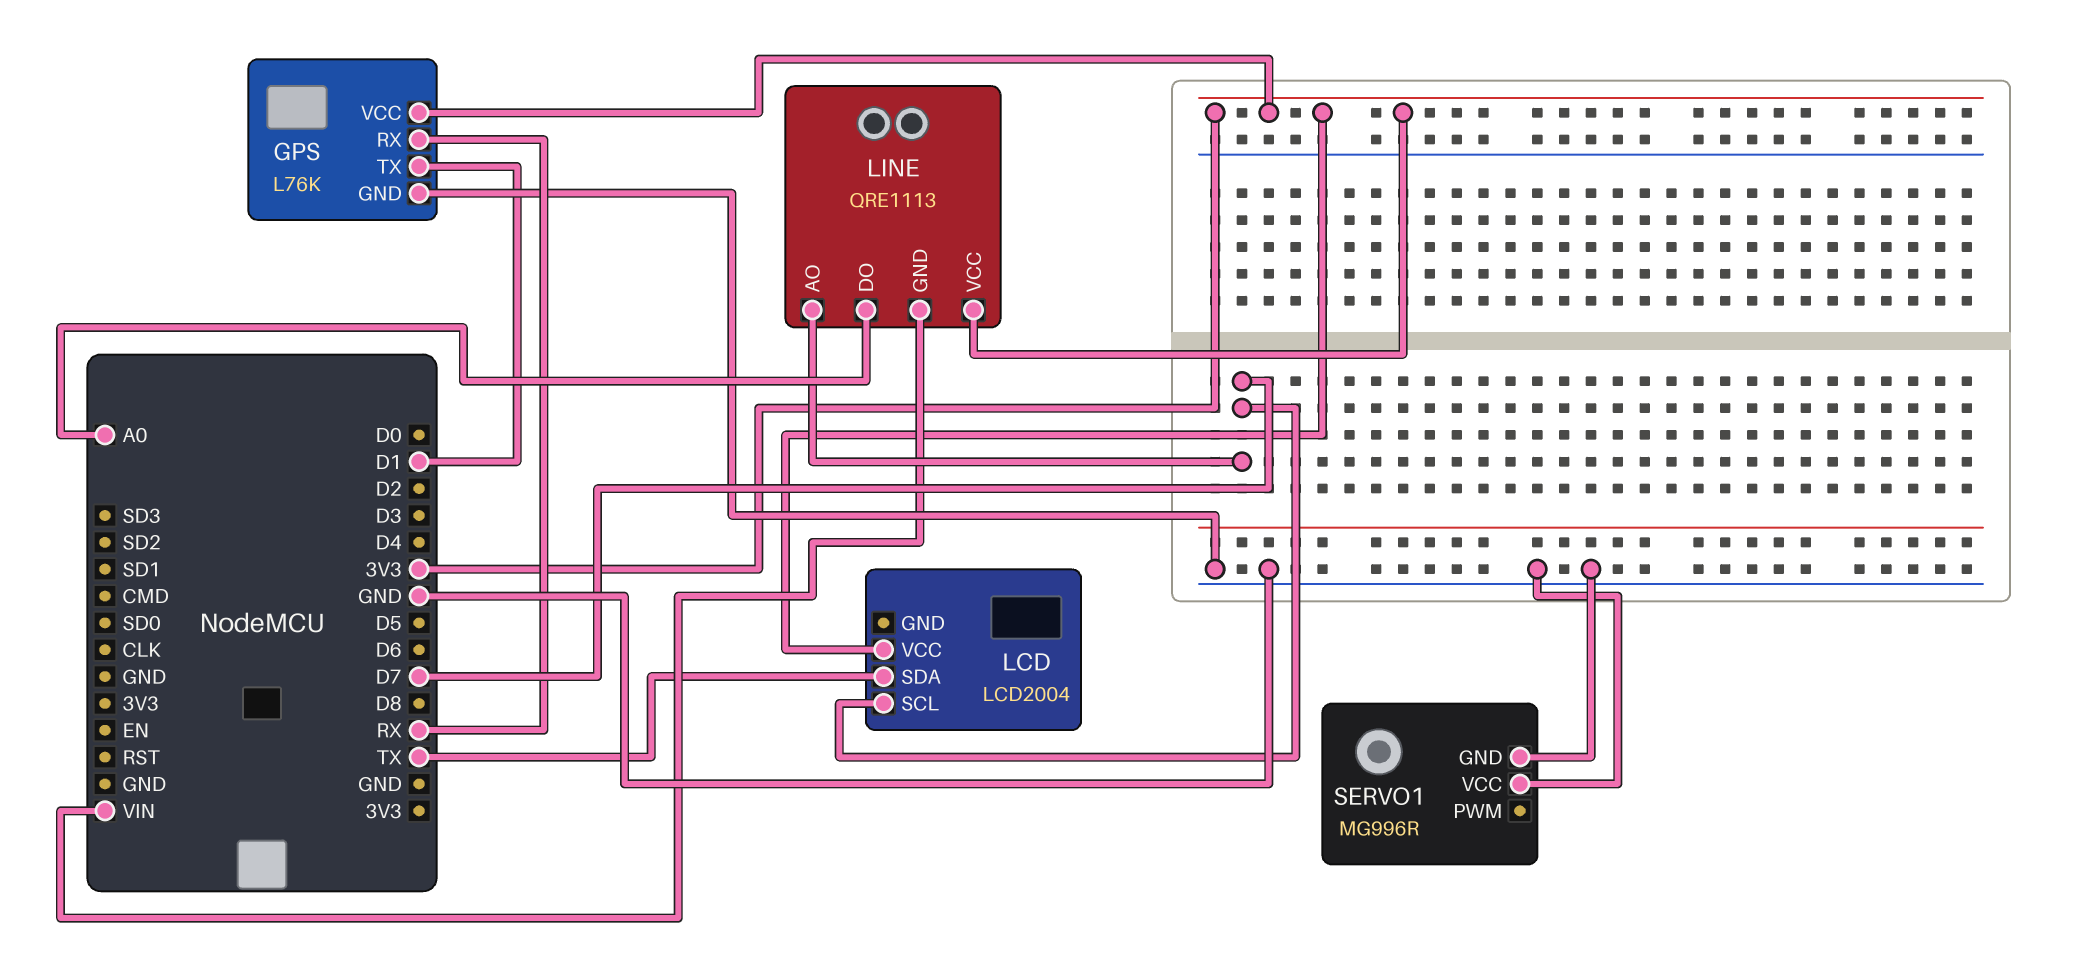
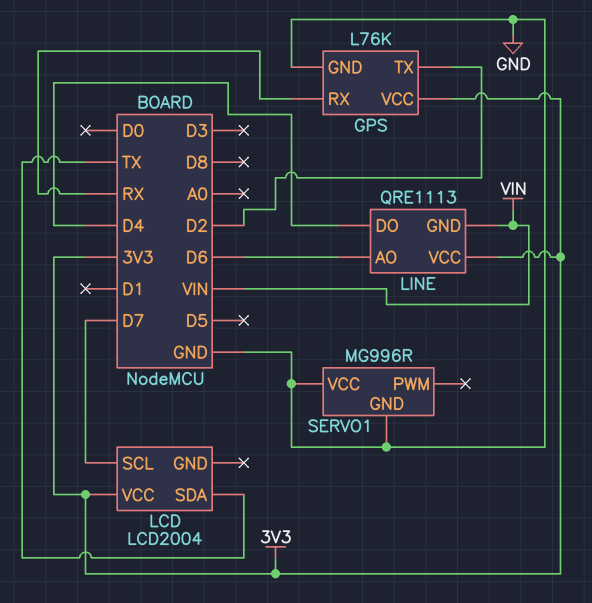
GPS pin TX: D1 -> D2
LINE pin AO: D7 -> D6
LINE pin DO: A0 -> D4

